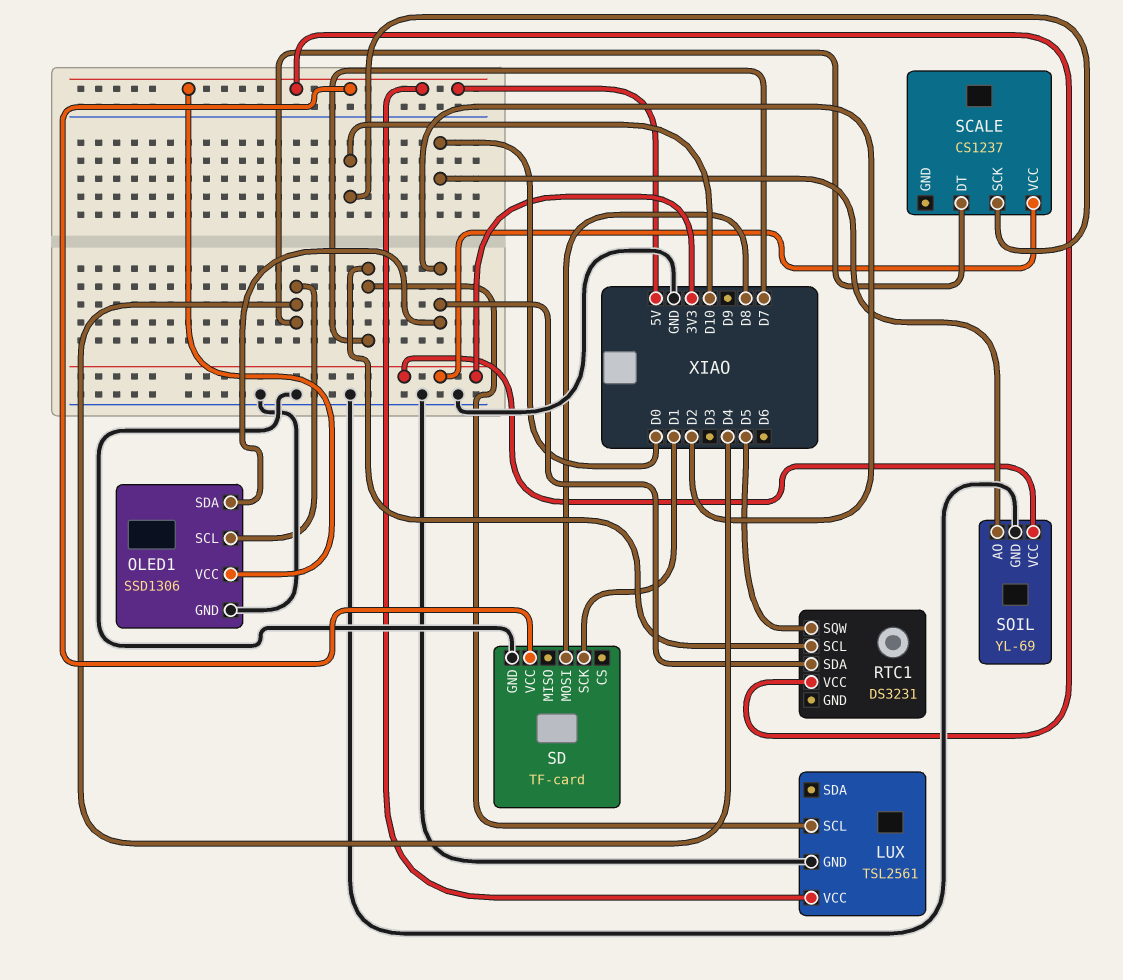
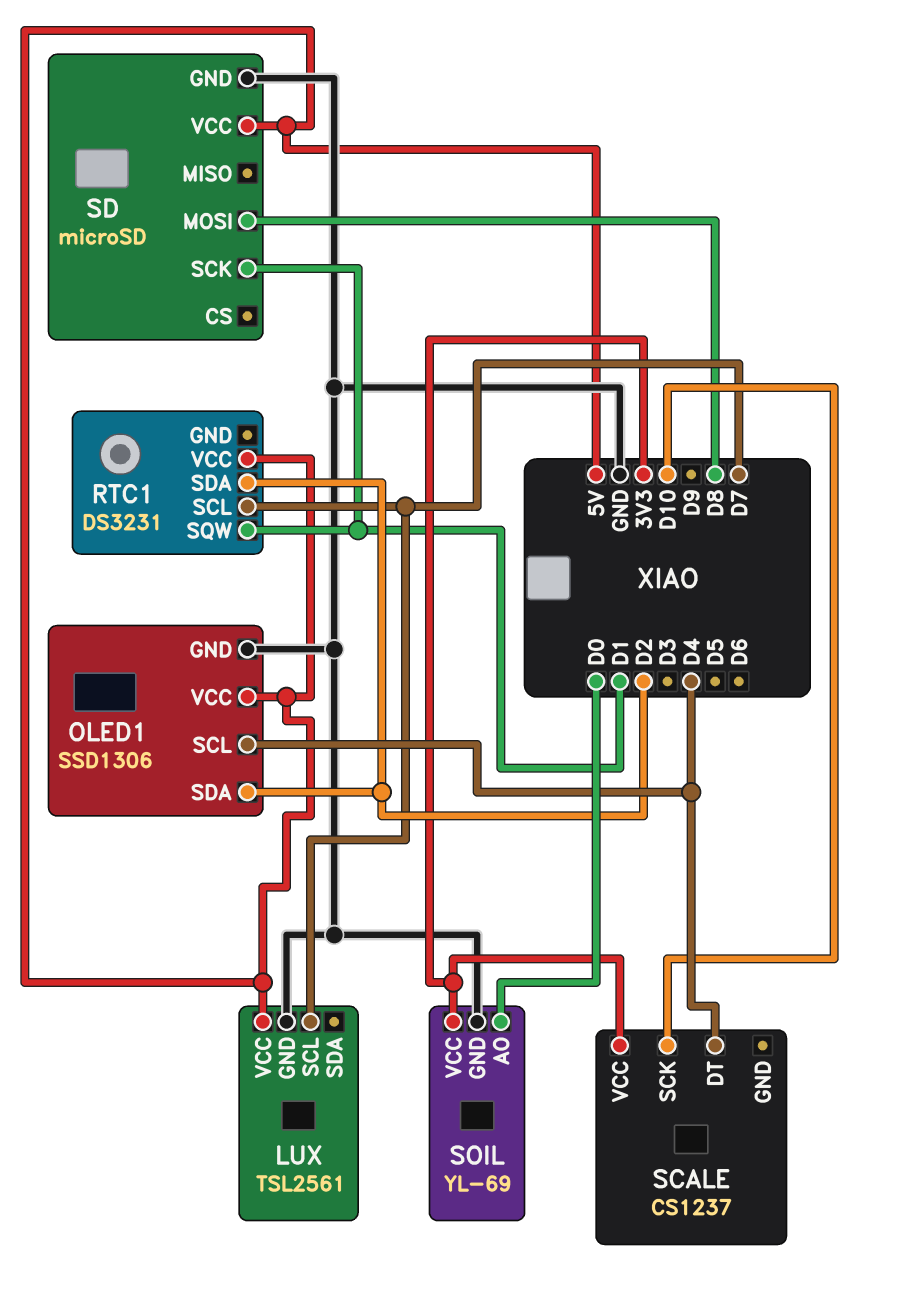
RTC1 pin SQW: D5 -> D1
SD: TF-card -> microSD

